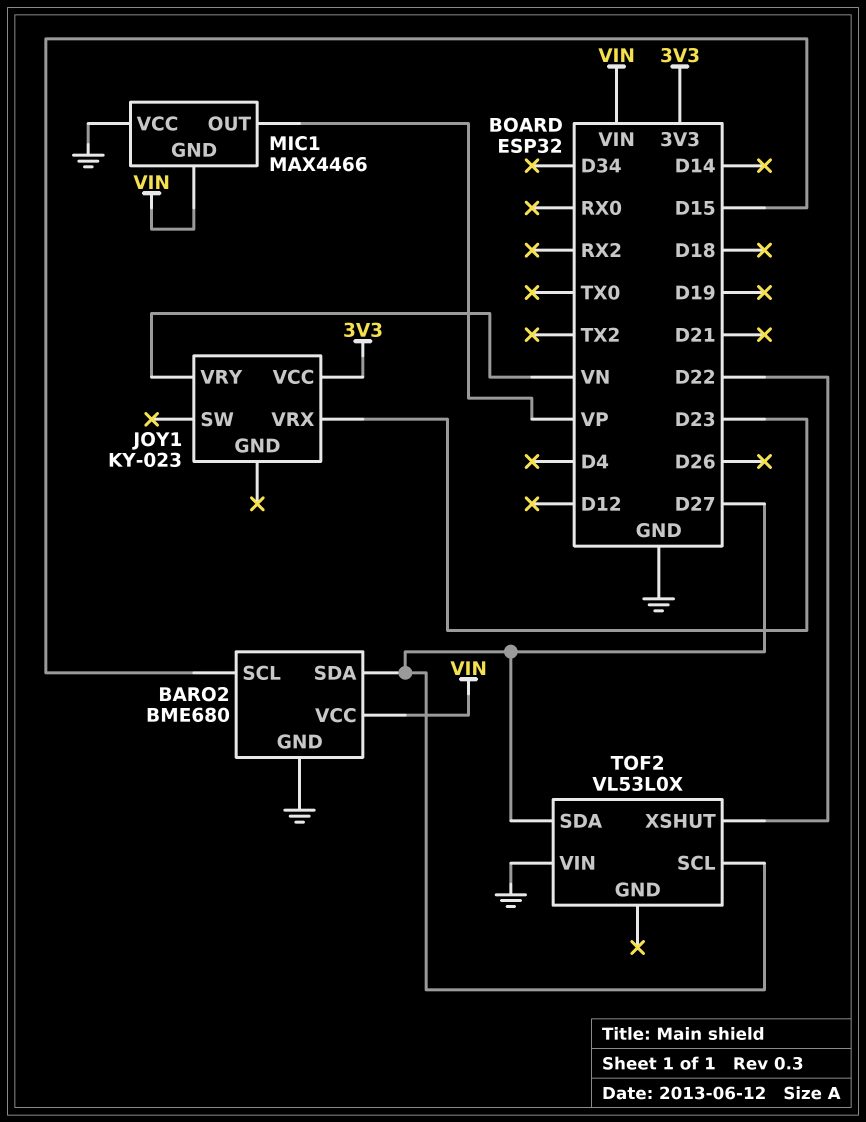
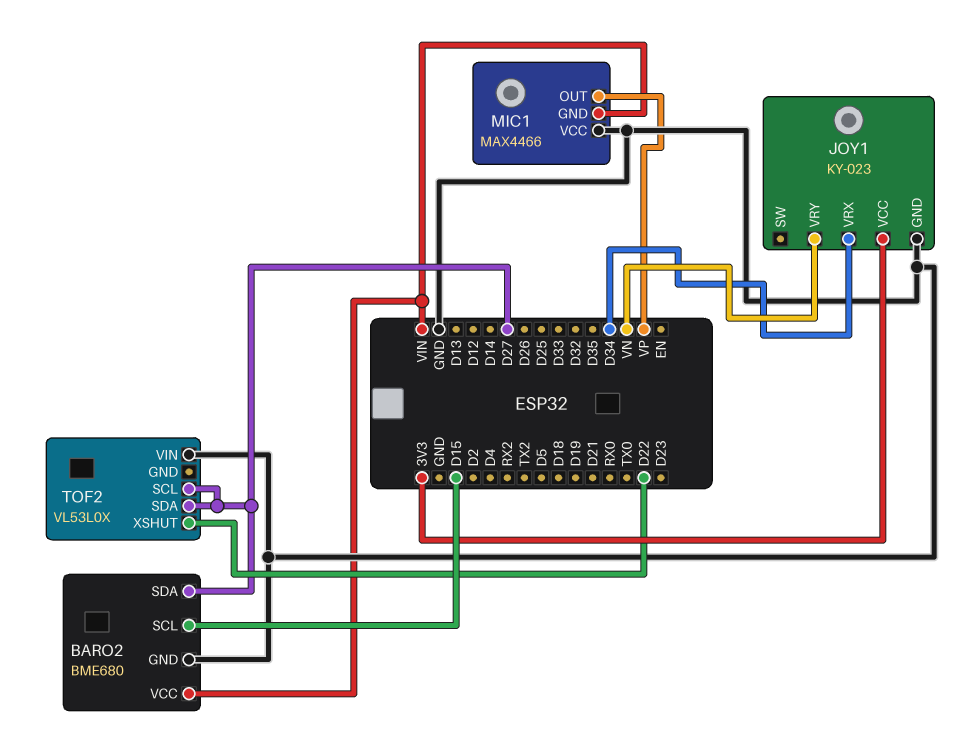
JOY1 pin GND: none -> GND
JOY1 pin VRX: D23 -> D34

